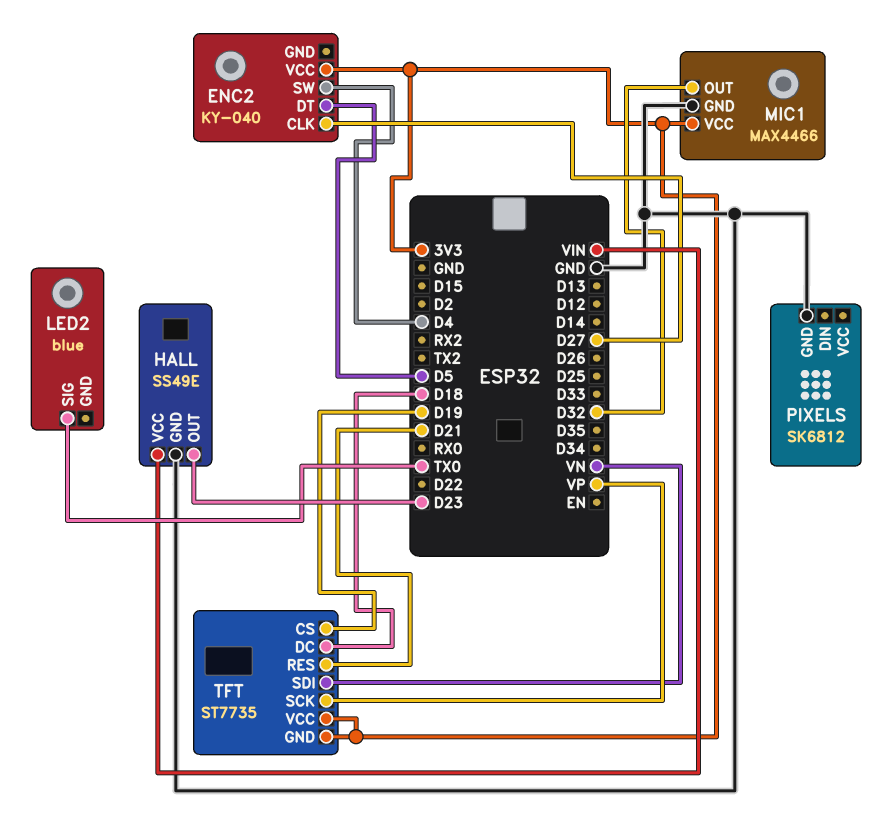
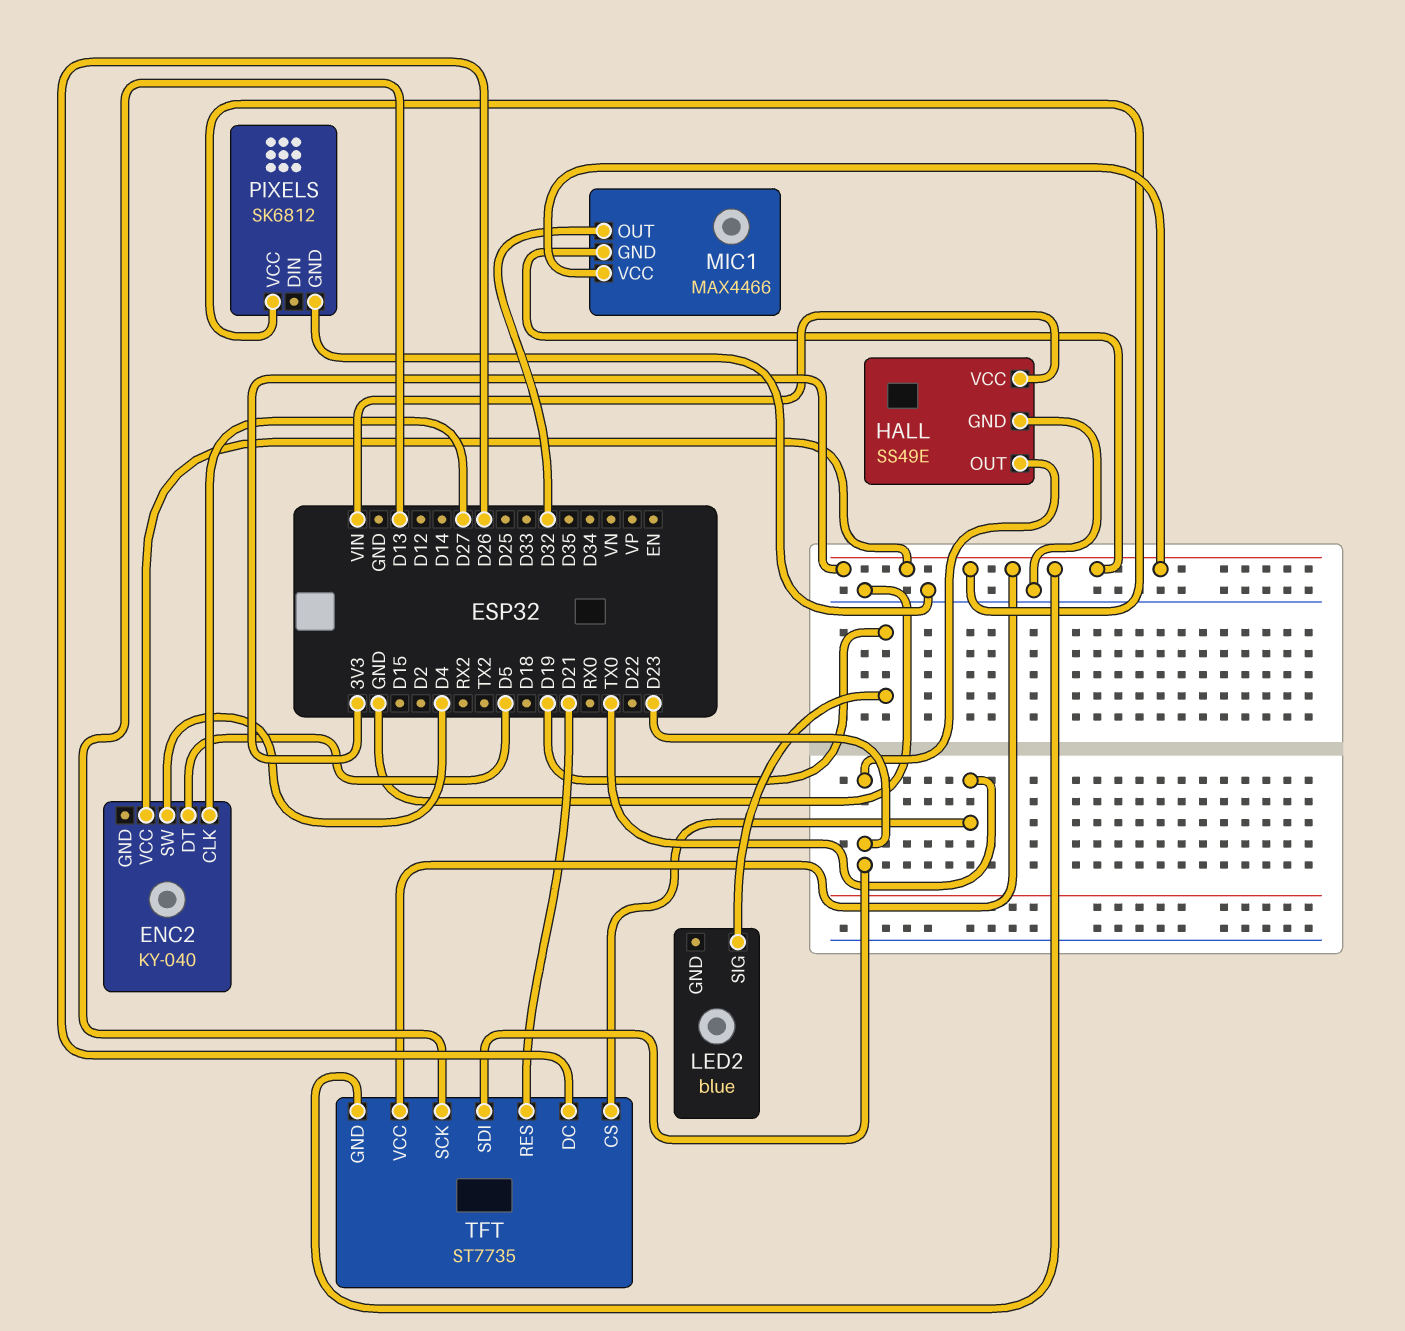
LED2 pin SIG: TX0 -> D19
MIC1 pin GND: GND -> 3V3
PIXELS pin VCC: none -> 3V3
TFT pin CS: D19 -> TX0
TFT pin DC: D18 -> D26
TFT pin SCK: VP -> D13
TFT pin SDI: VN -> D23

